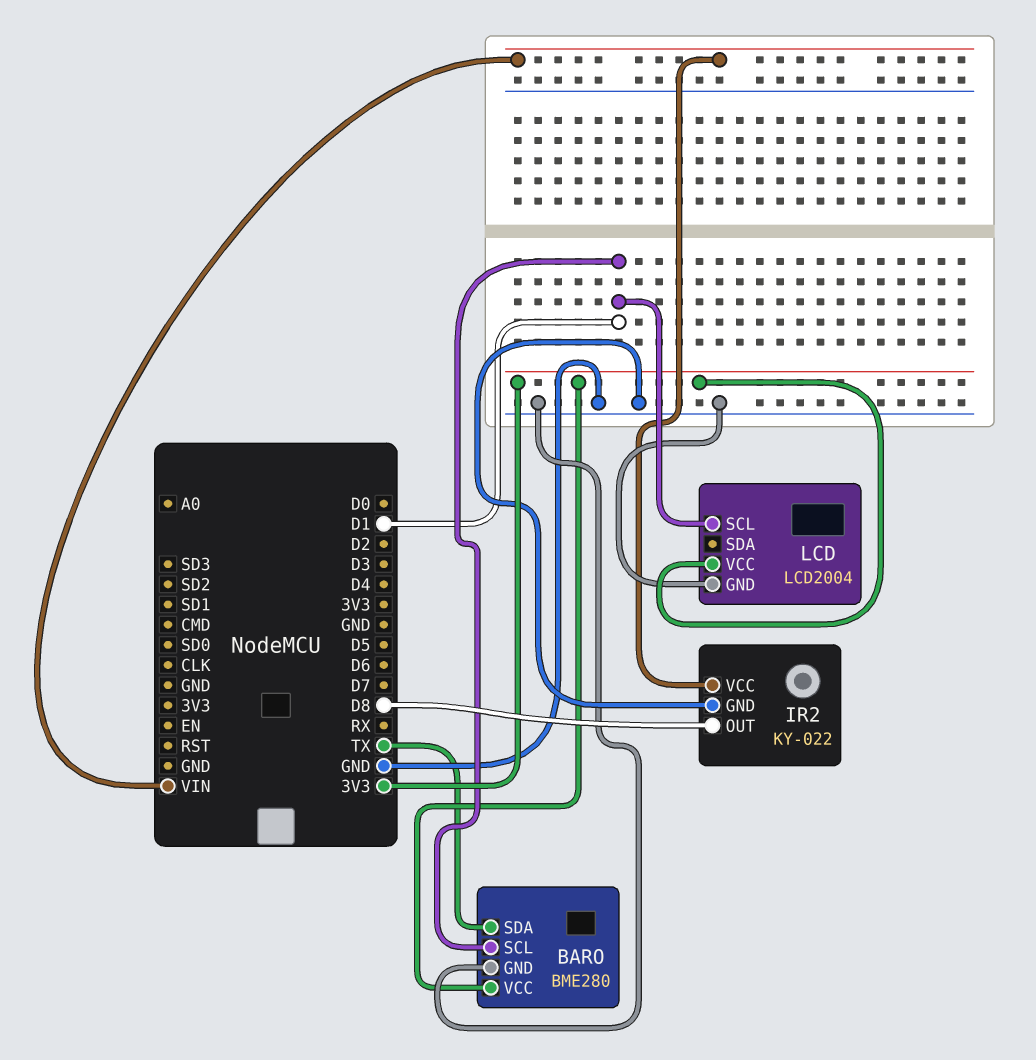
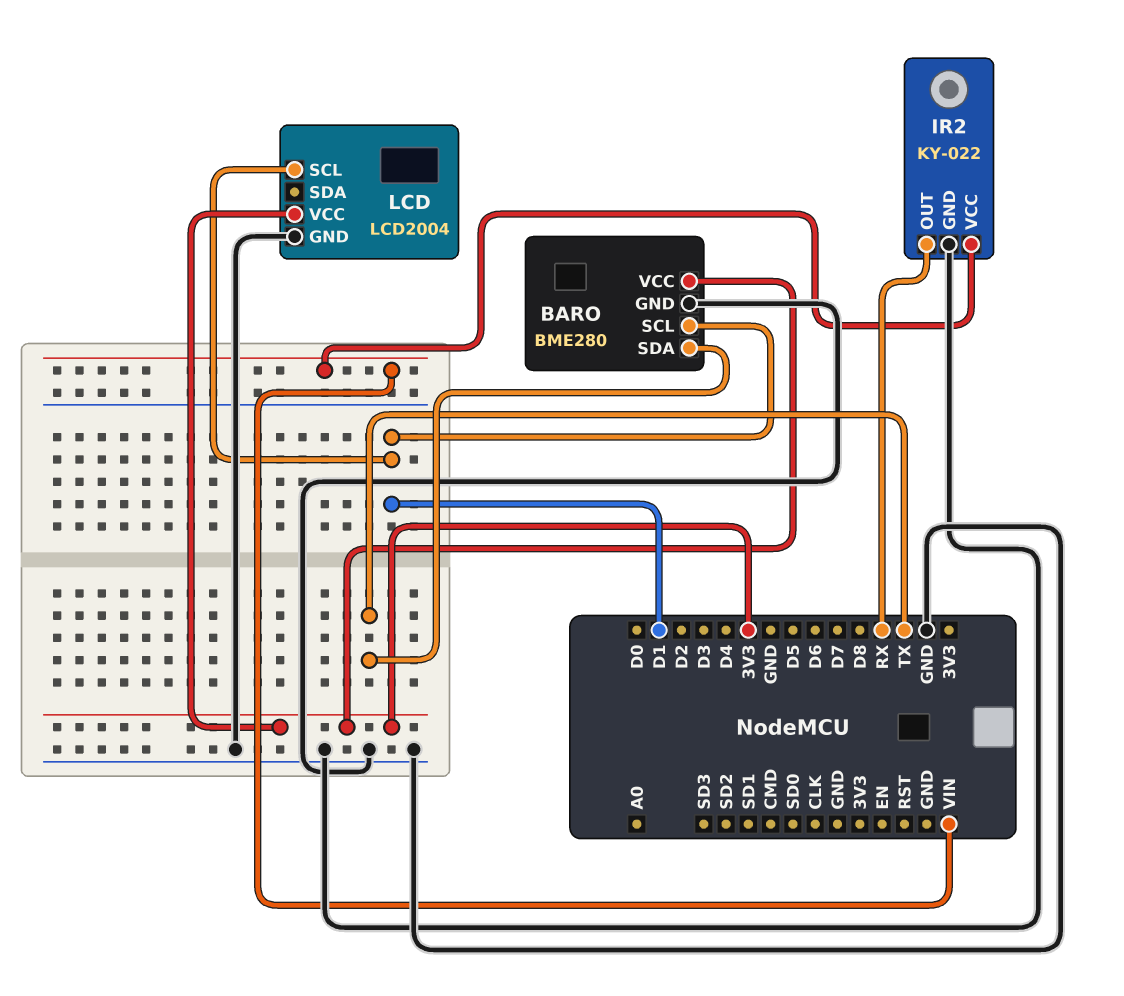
IR2 pin OUT: D8 -> RX

